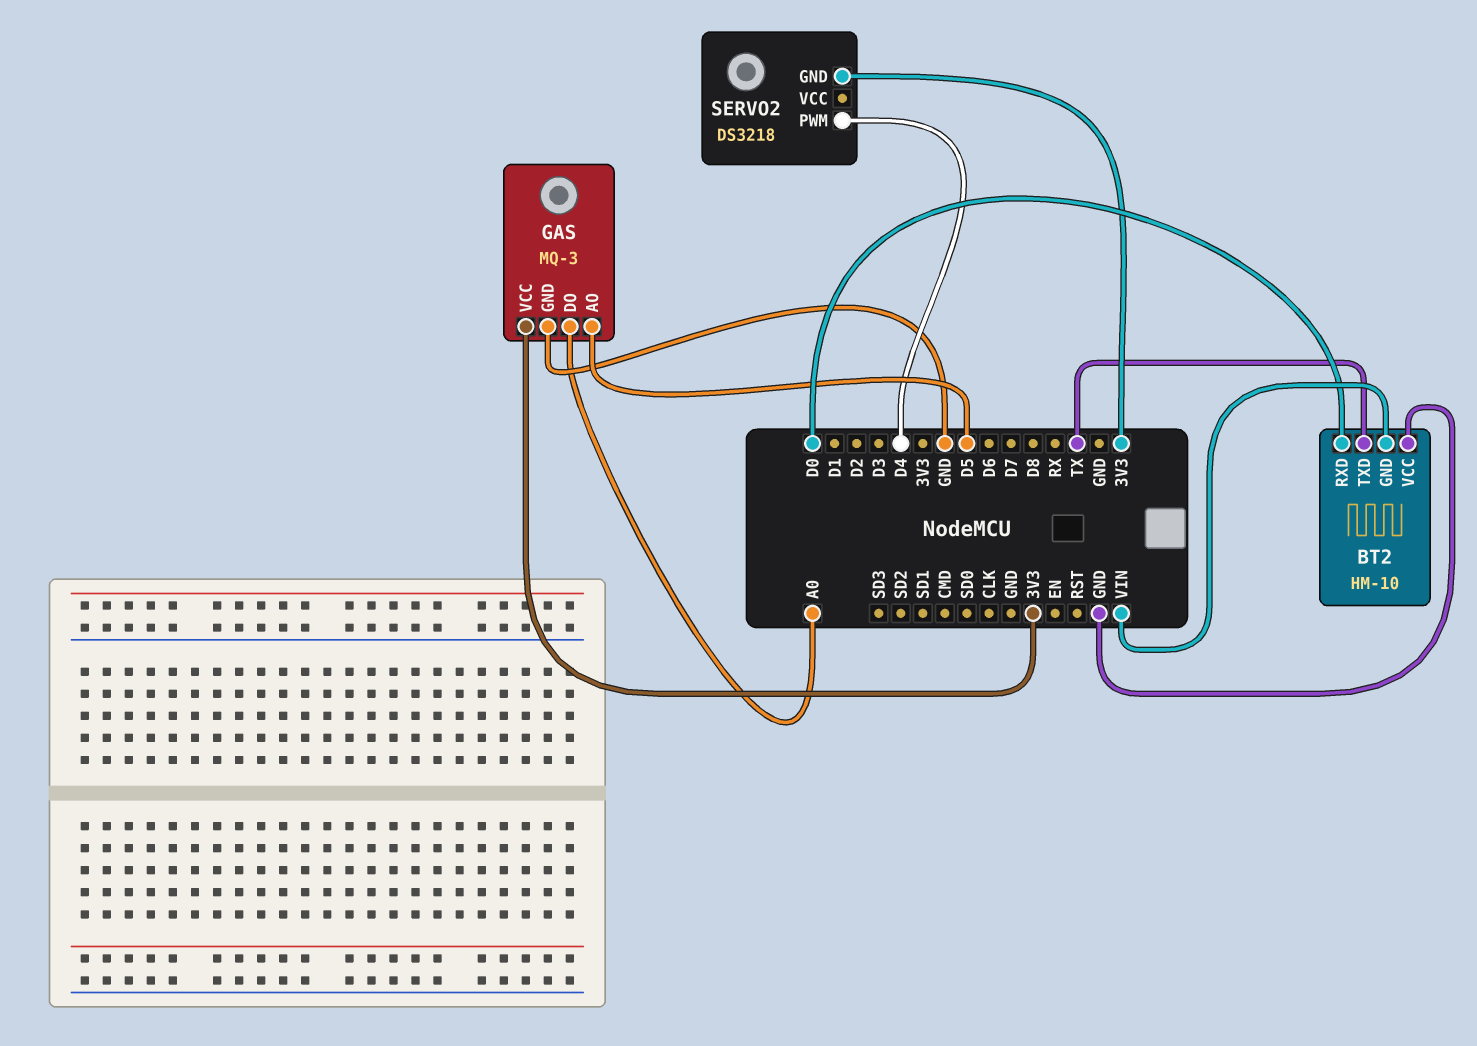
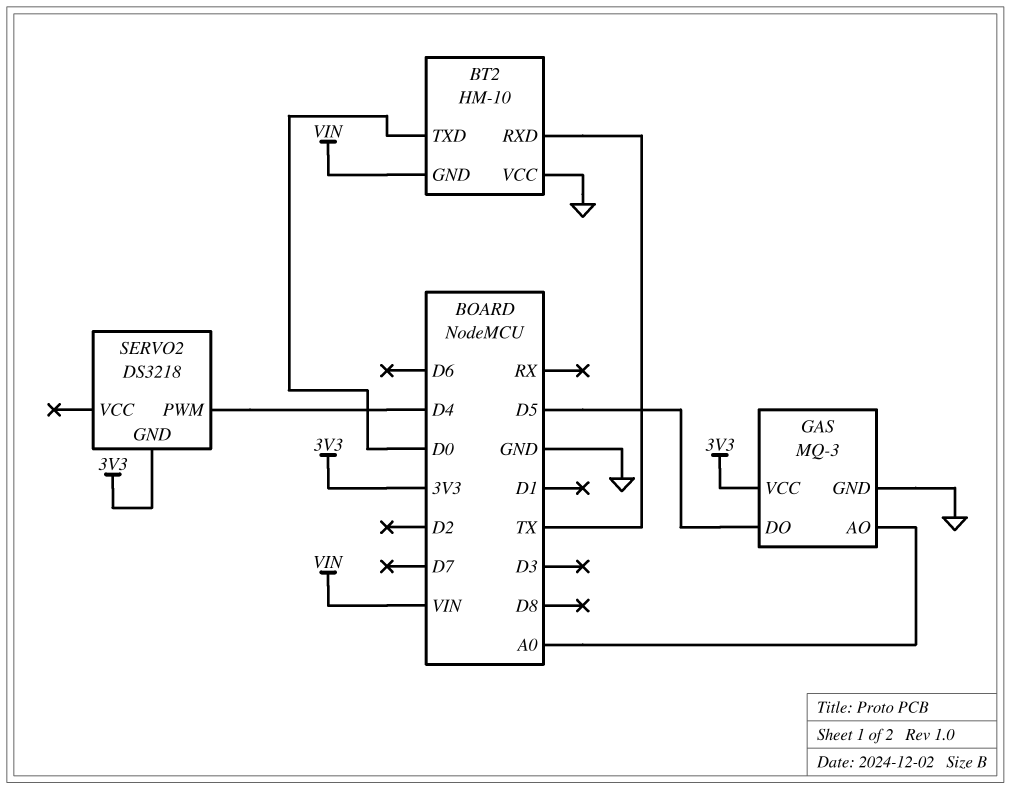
BT2 pin RXD: D0 -> TX
BT2 pin TXD: TX -> D0
GAS pin AO: D5 -> A0
GAS pin DO: A0 -> D5

